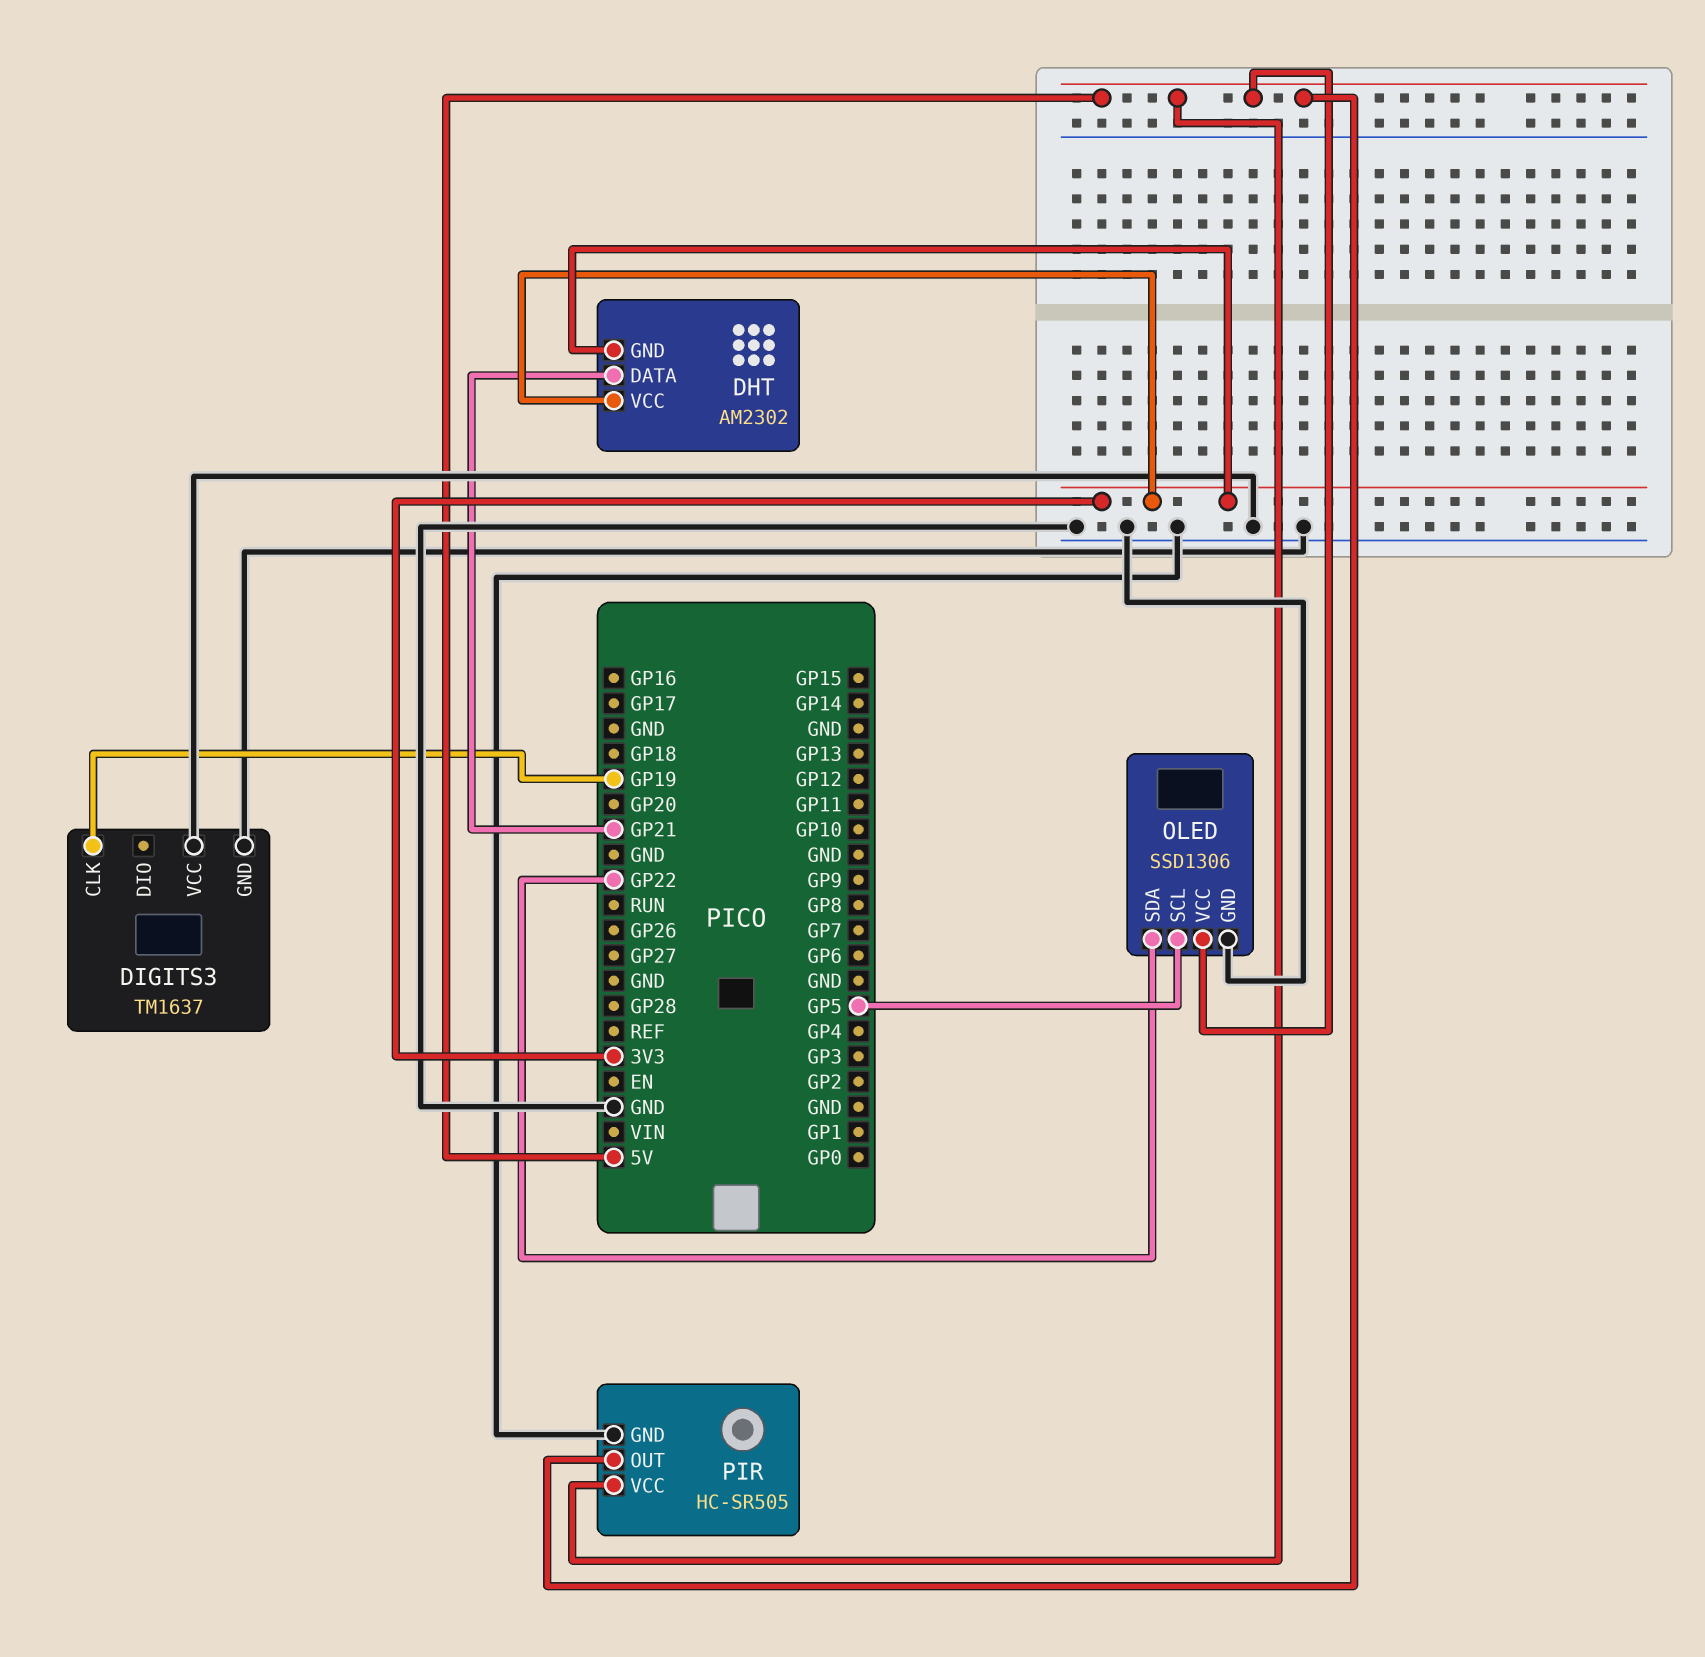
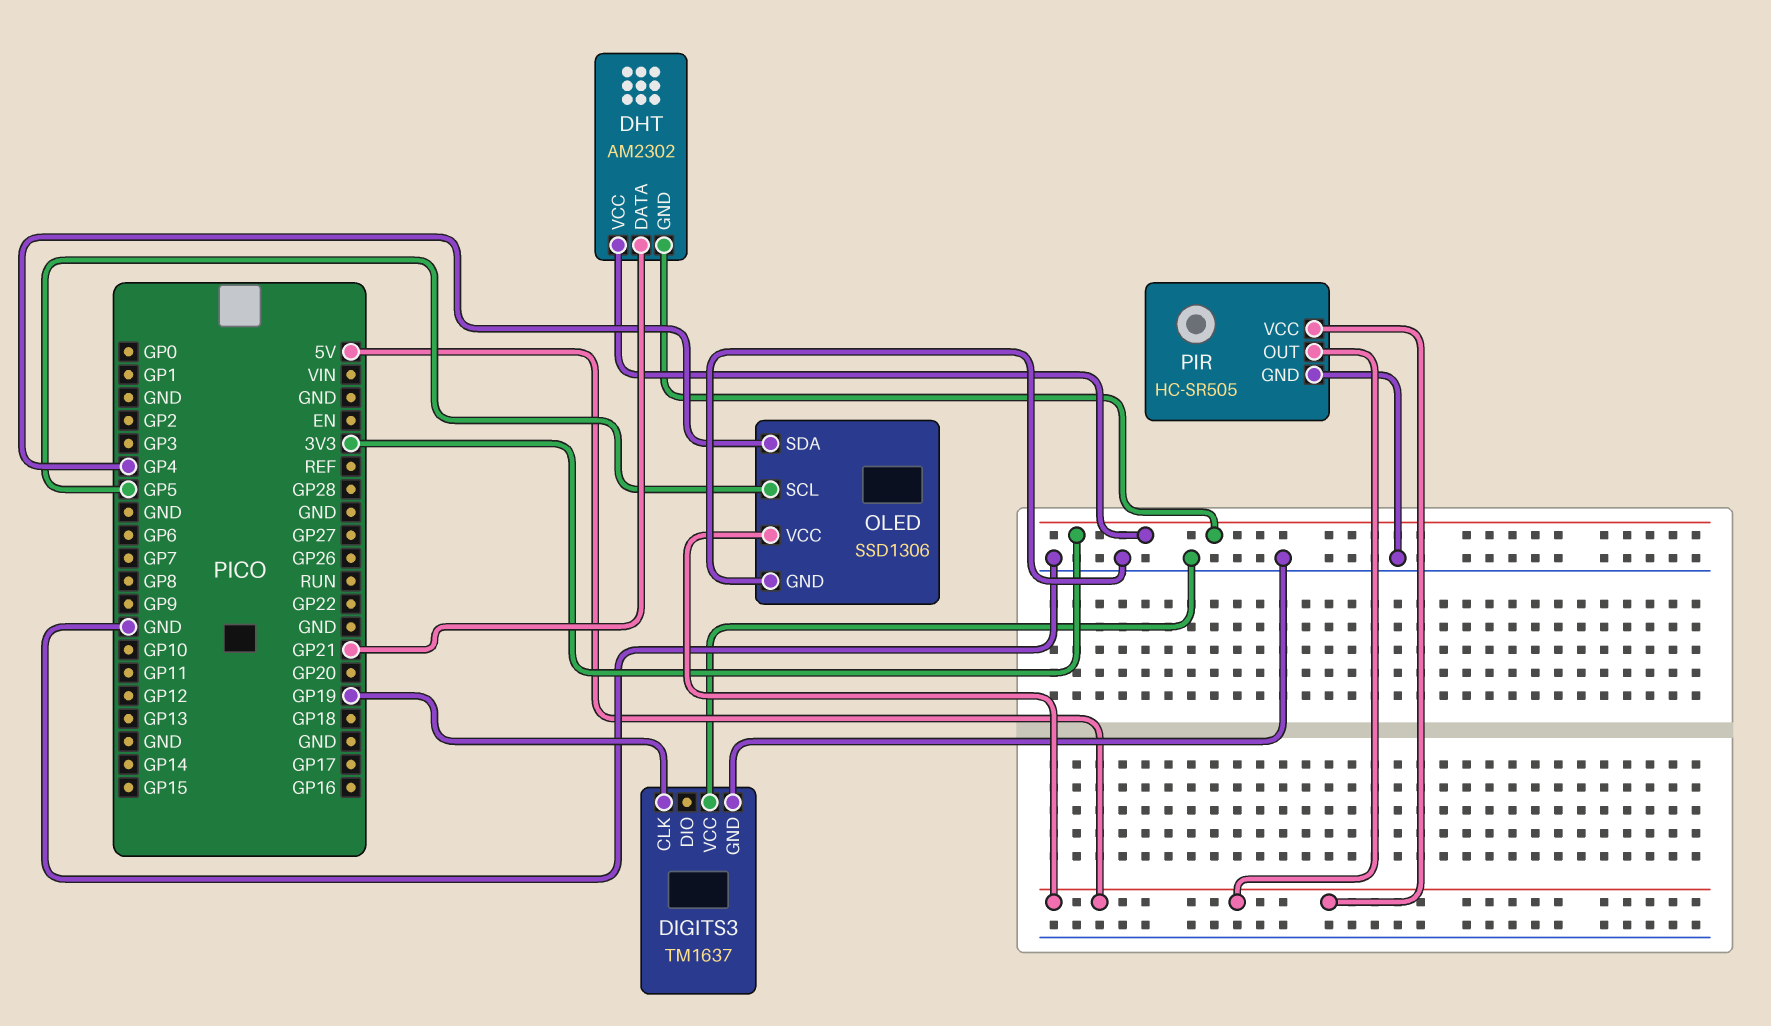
OLED pin SDA: GP22 -> GP4

